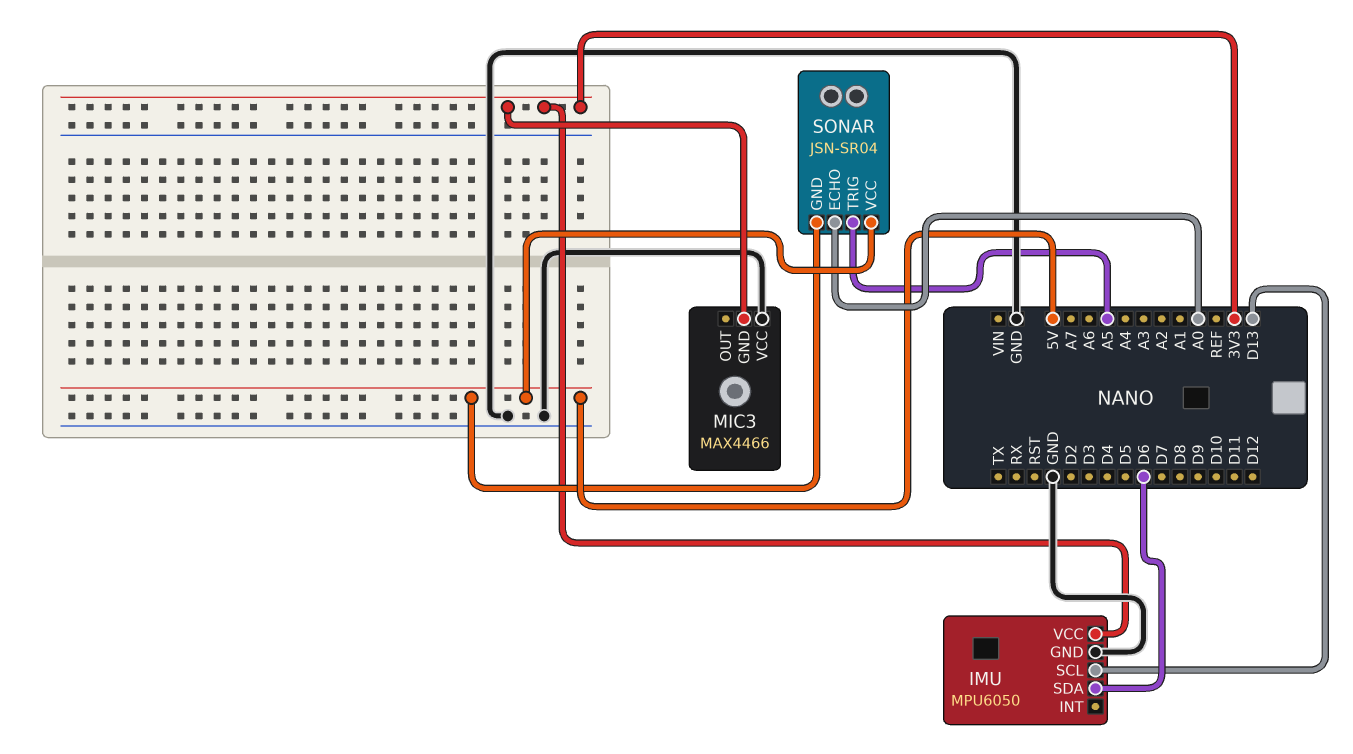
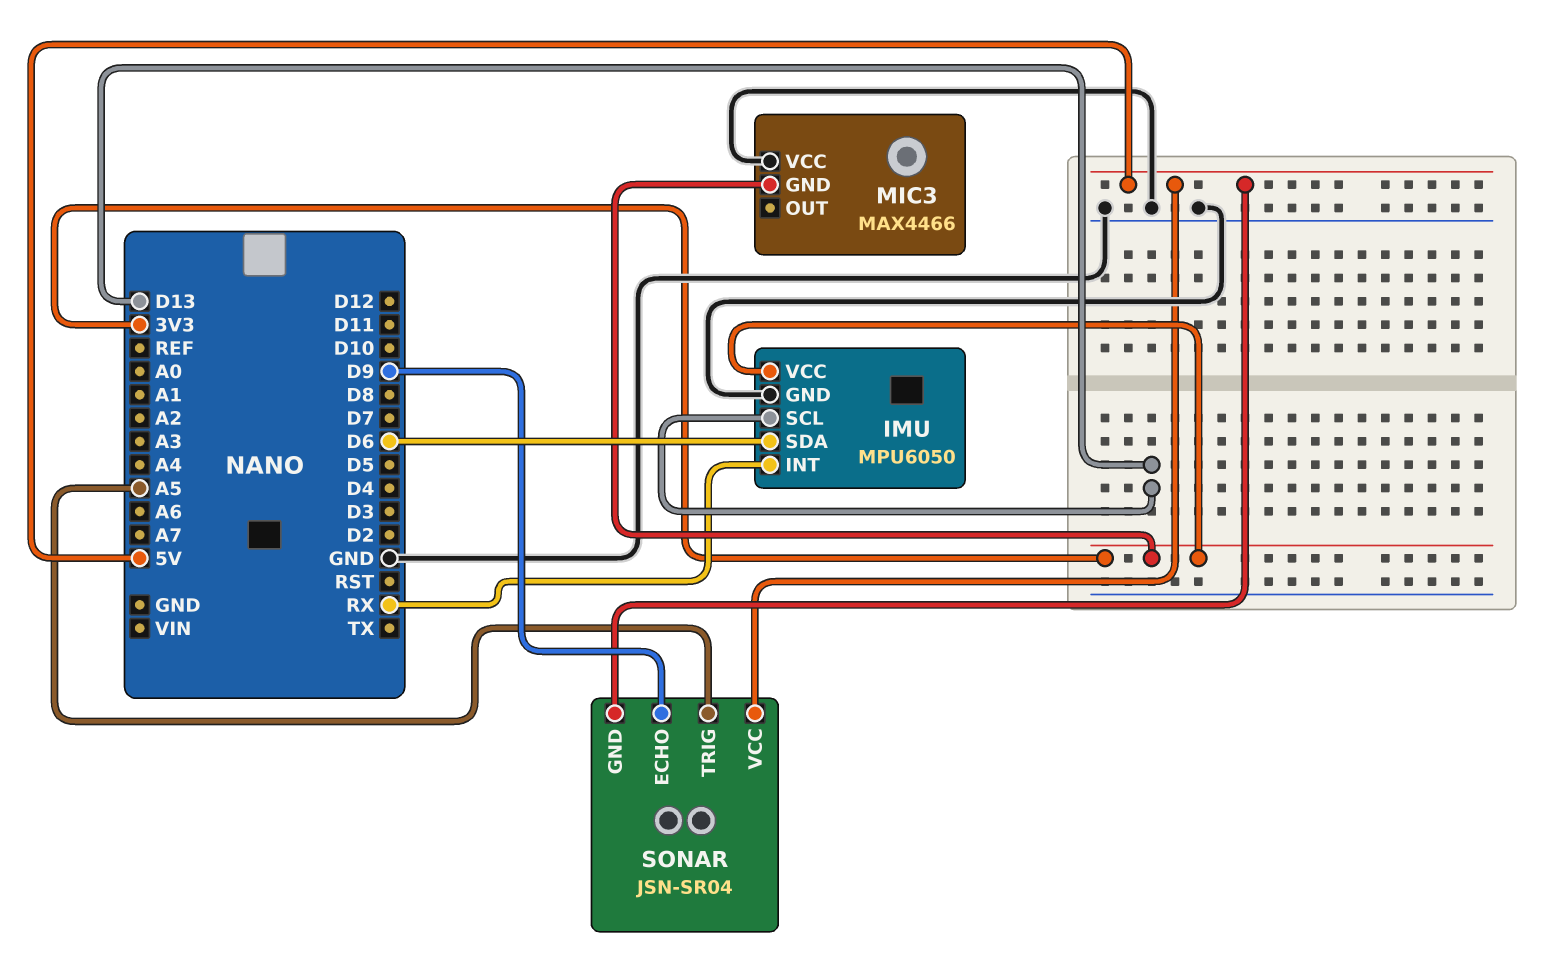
IMU pin INT: none -> RX
SONAR pin ECHO: A0 -> D9

